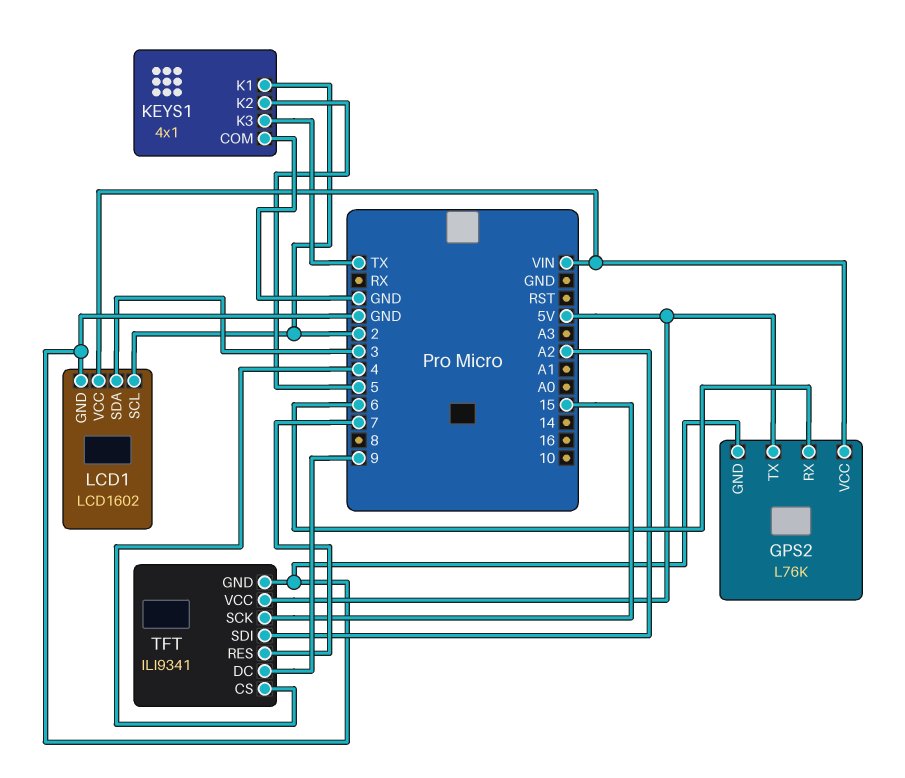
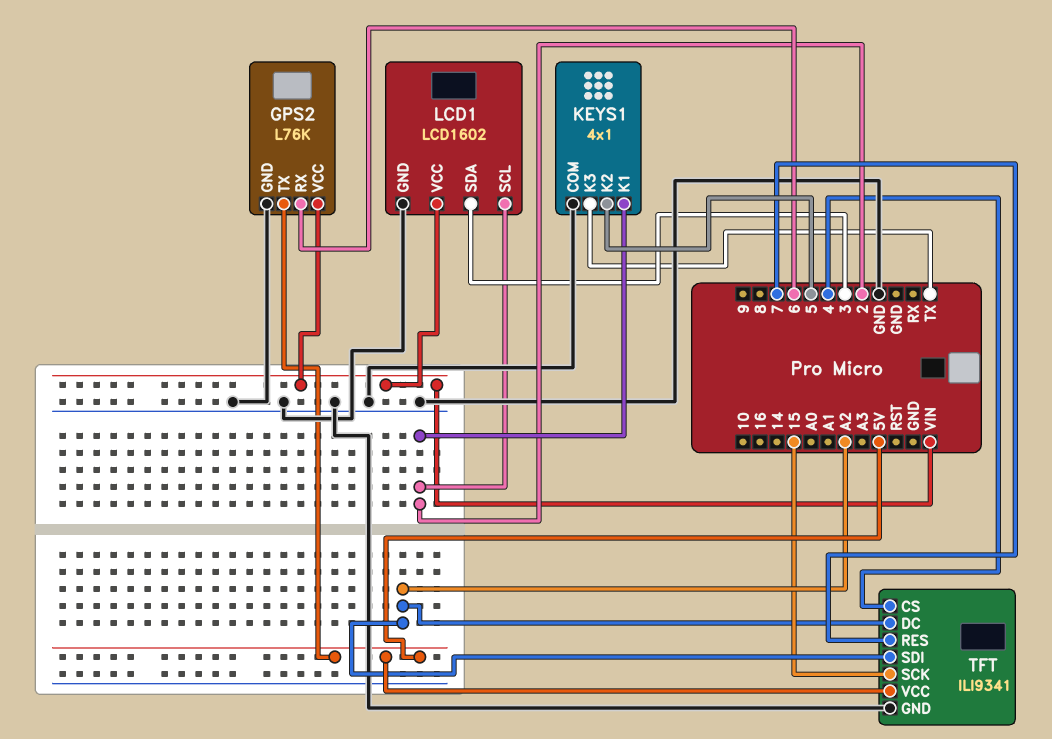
TFT pin DC: 9 -> A2

